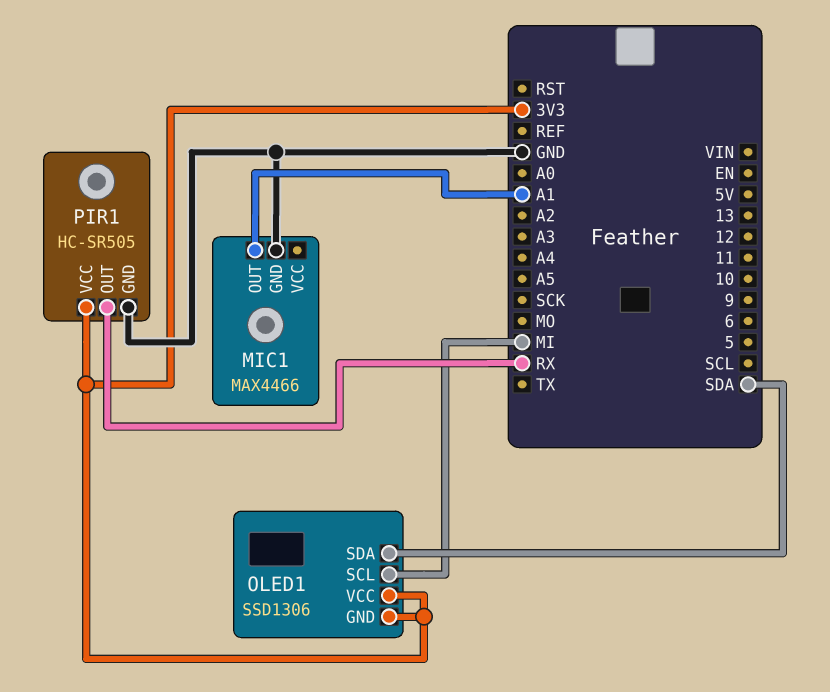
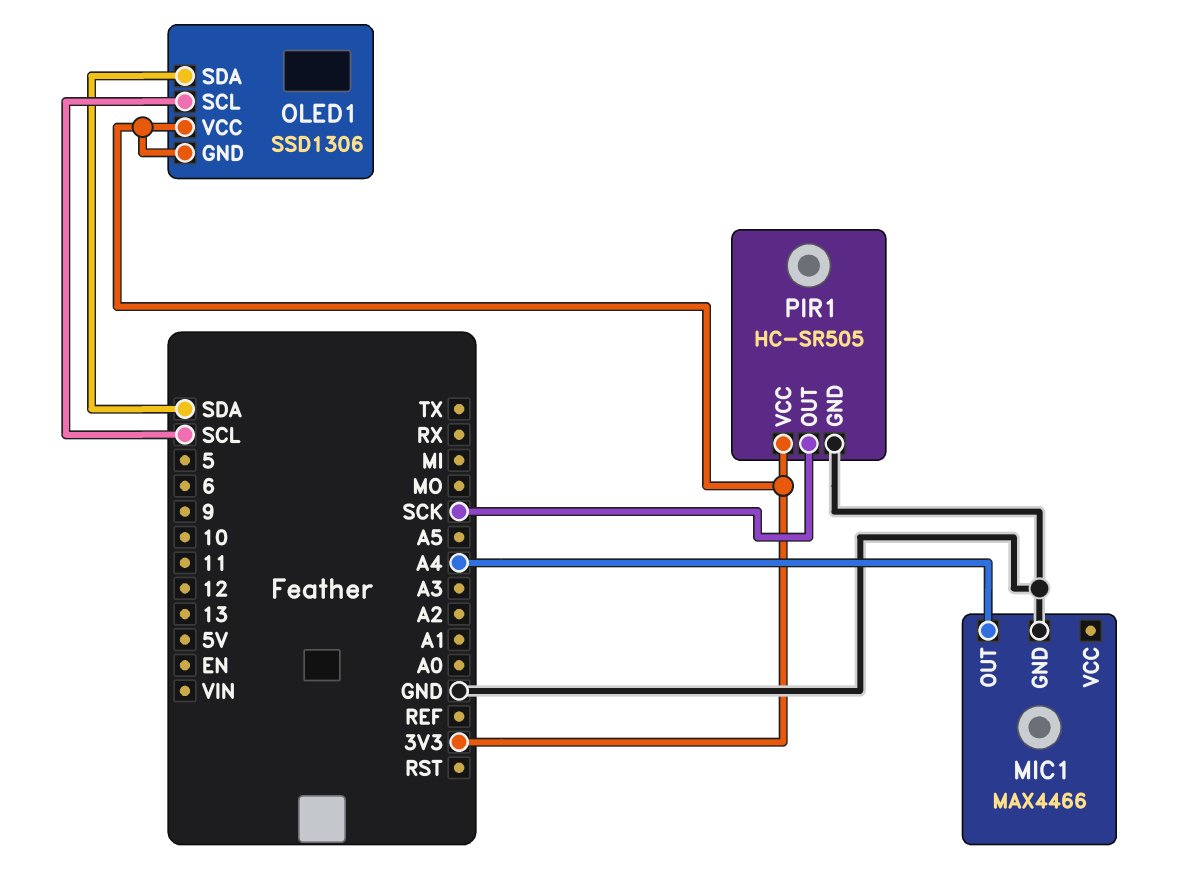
MIC1 pin OUT: A1 -> A4
OLED1 pin SCL: MI -> SCL
PIR1 pin OUT: RX -> SCK

